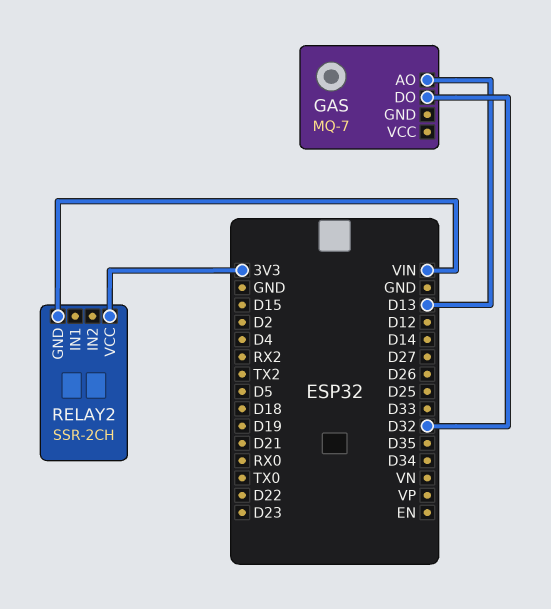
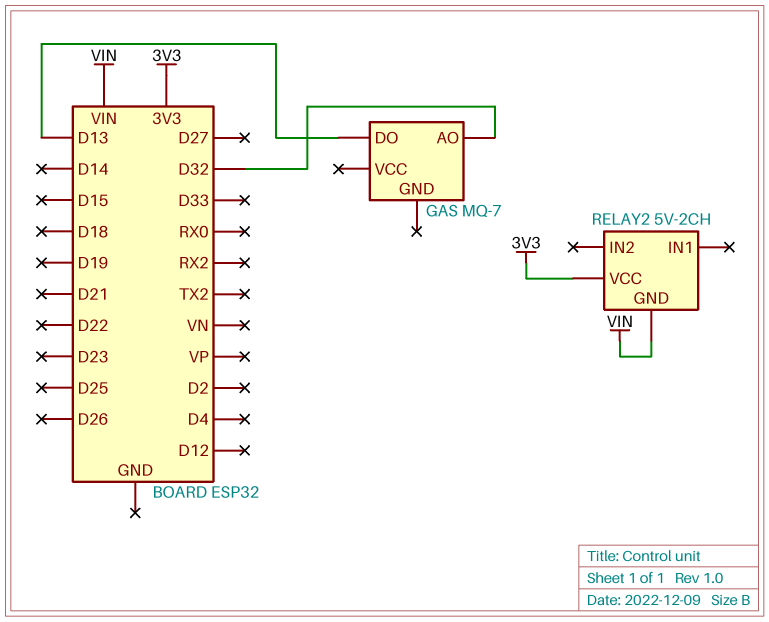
GAS pin AO: D13 -> D32
GAS pin DO: D32 -> D13
RELAY2: SSR-2CH -> 5V-2CH

